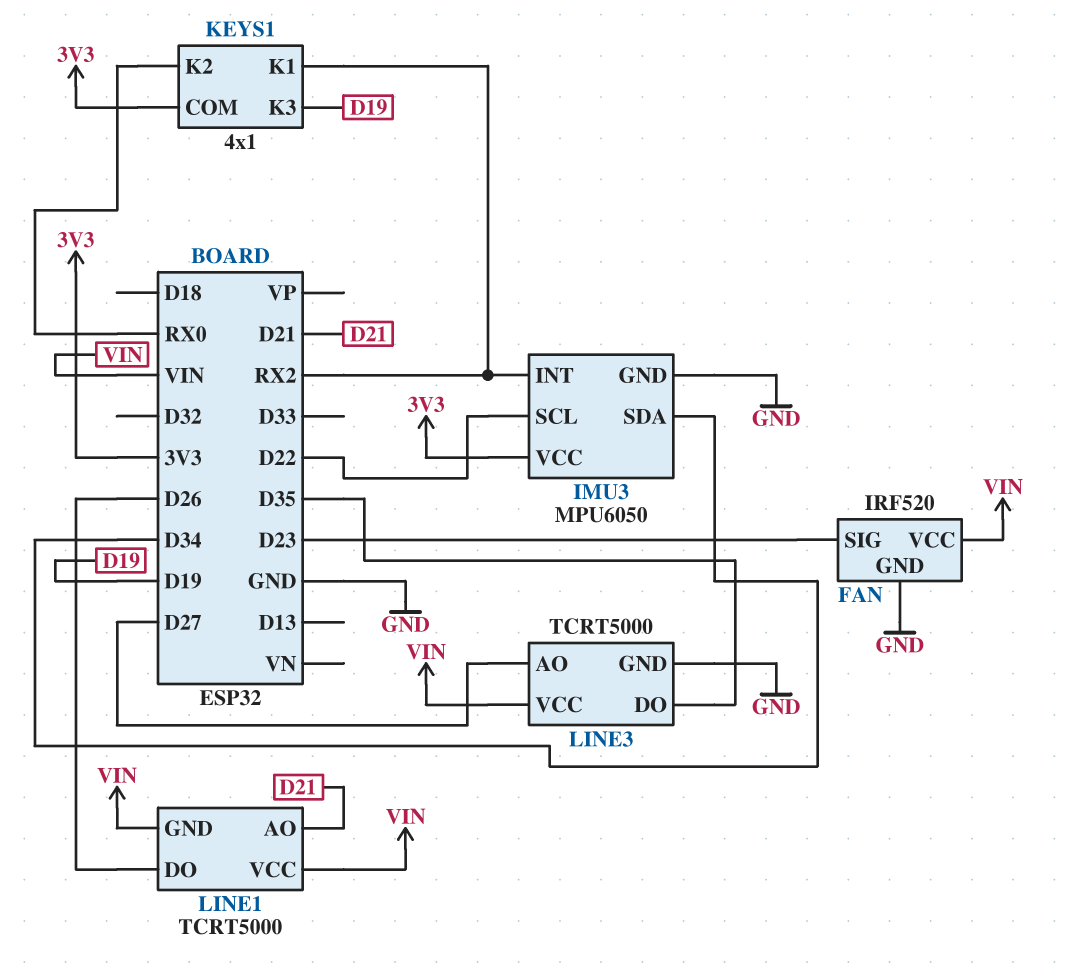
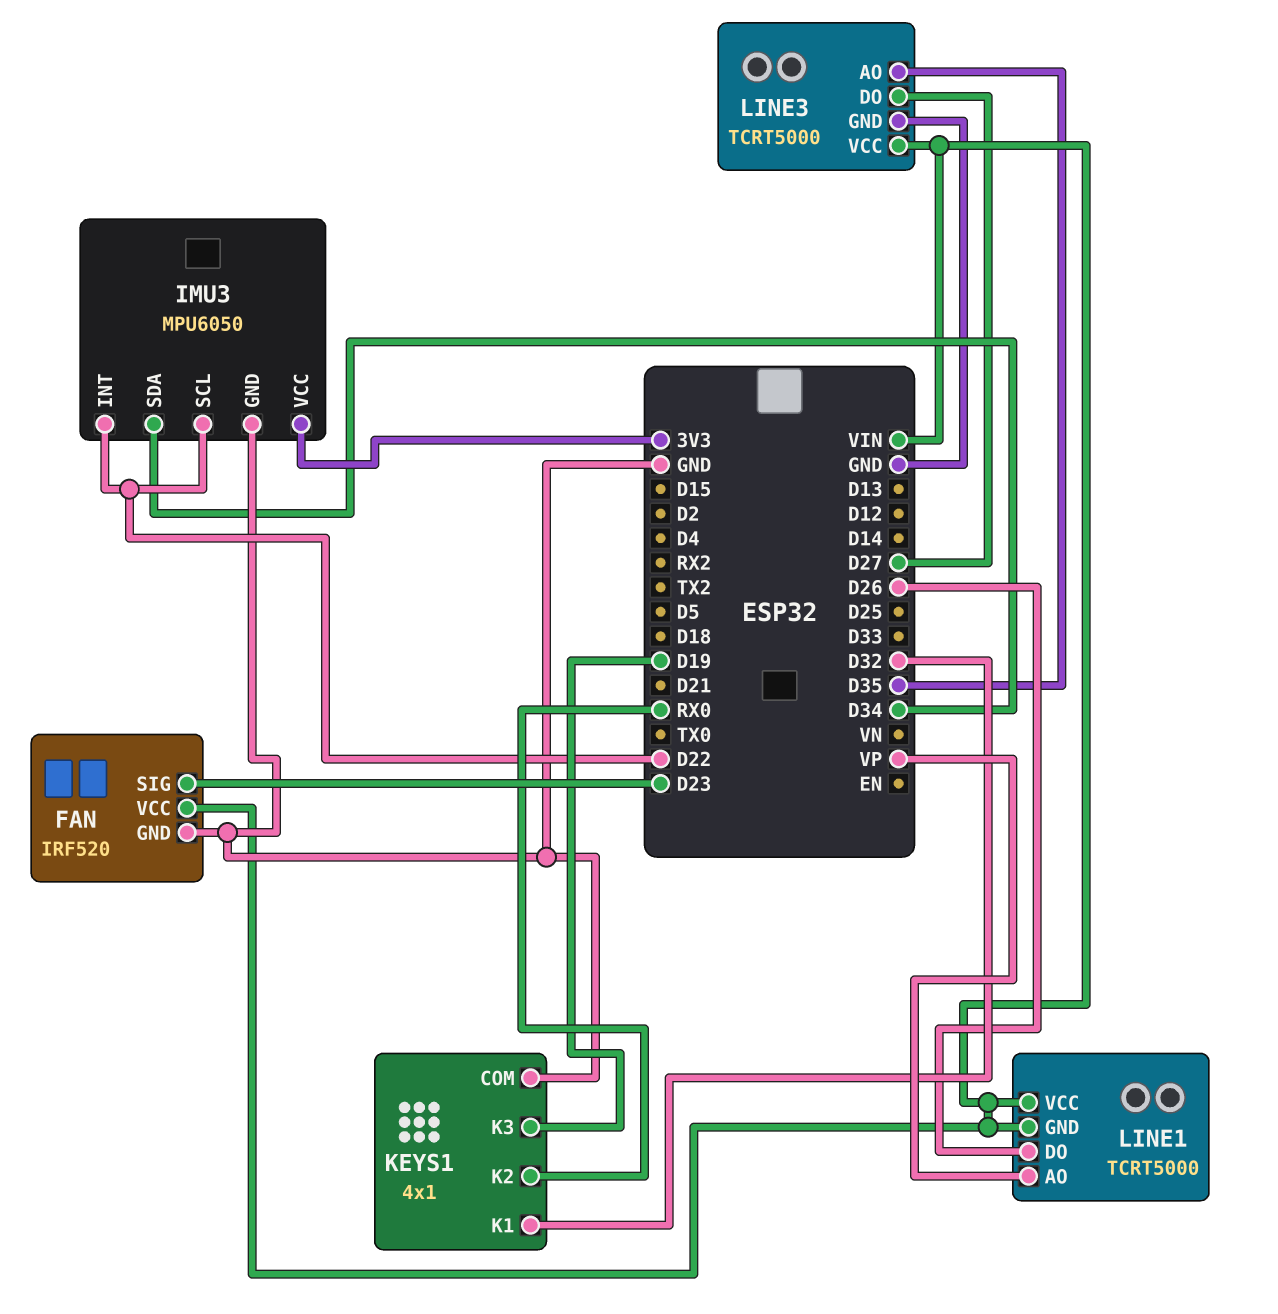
IMU3 pin INT: RX2 -> D22
KEYS1 pin COM: 3V3 -> GND
KEYS1 pin K1: RX2 -> D32
LINE1 pin AO: D21 -> VP
LINE3 pin AO: D27 -> D35
LINE3 pin DO: D35 -> D27

